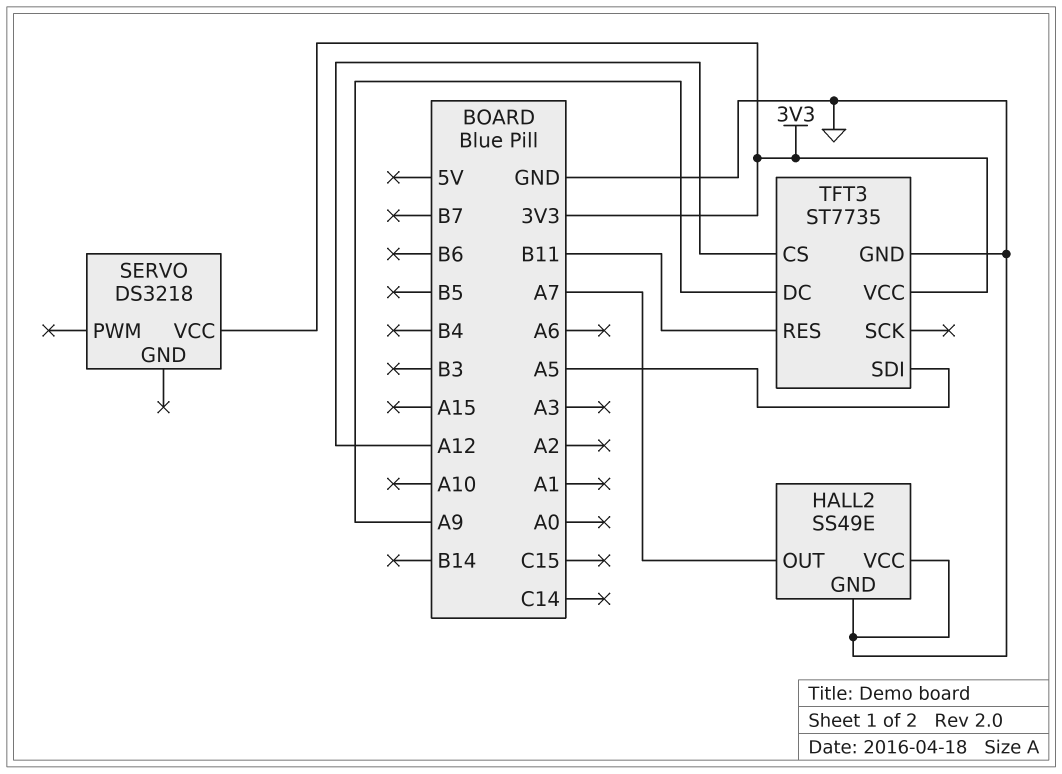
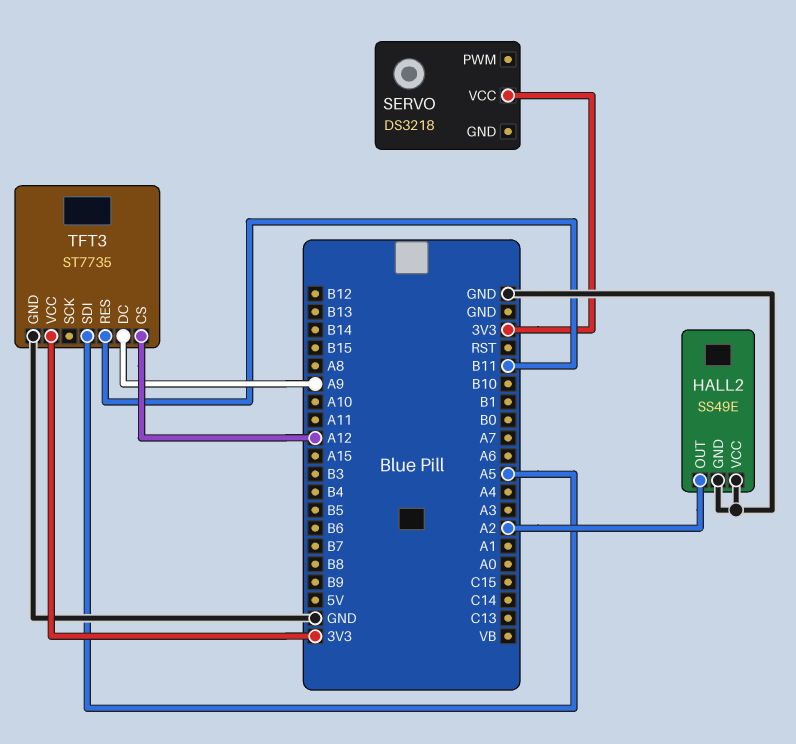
HALL2 pin OUT: A7 -> A2

